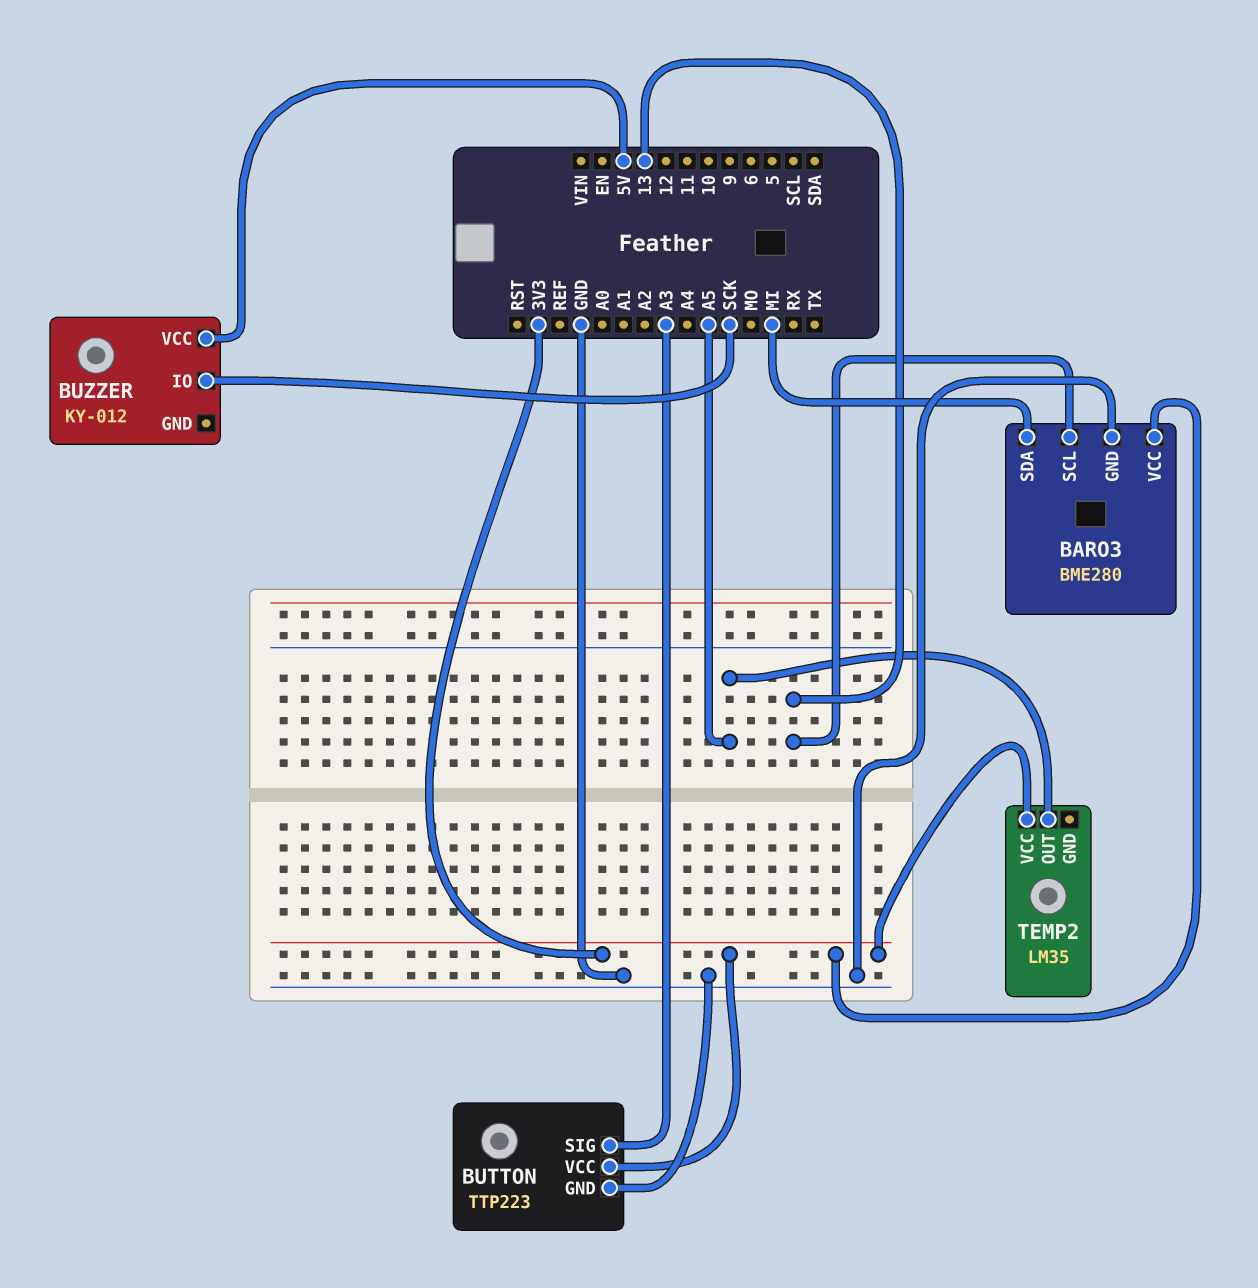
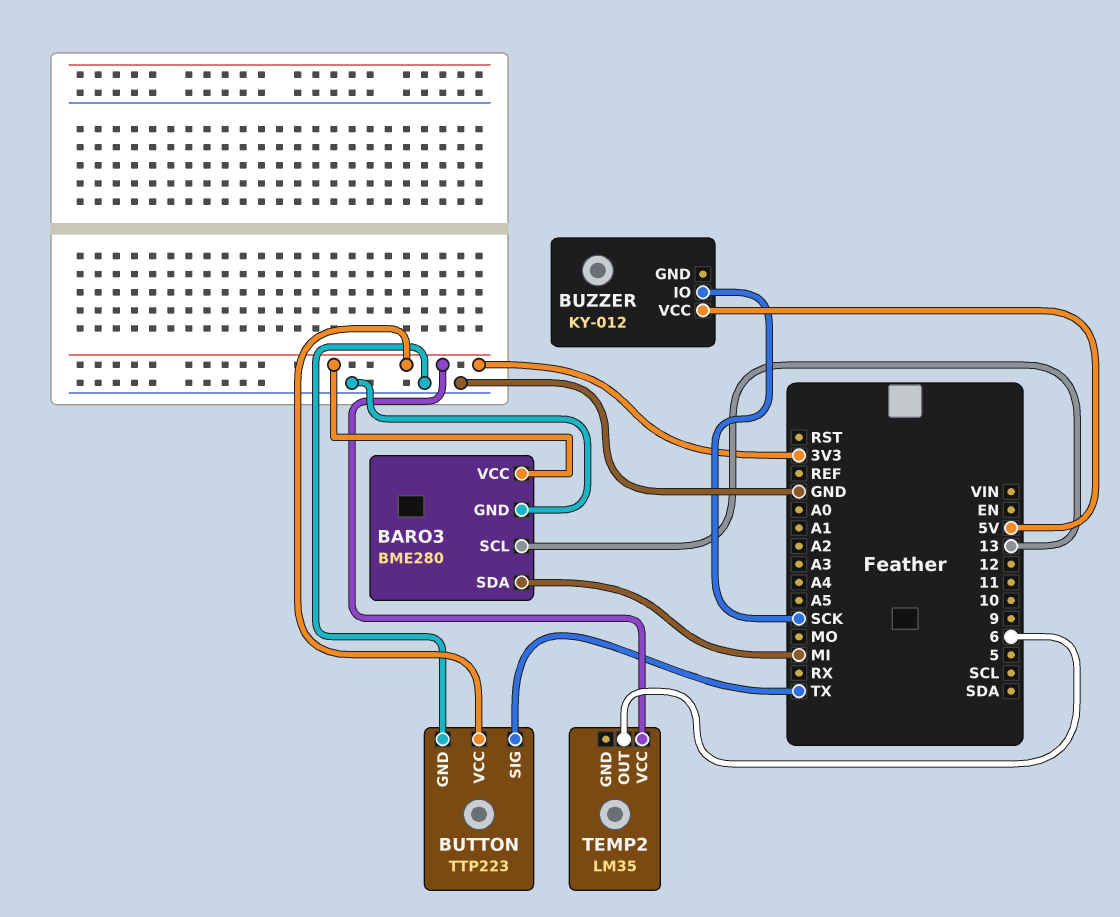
BUTTON pin SIG: A3 -> TX
TEMP2 pin OUT: A5 -> 6

